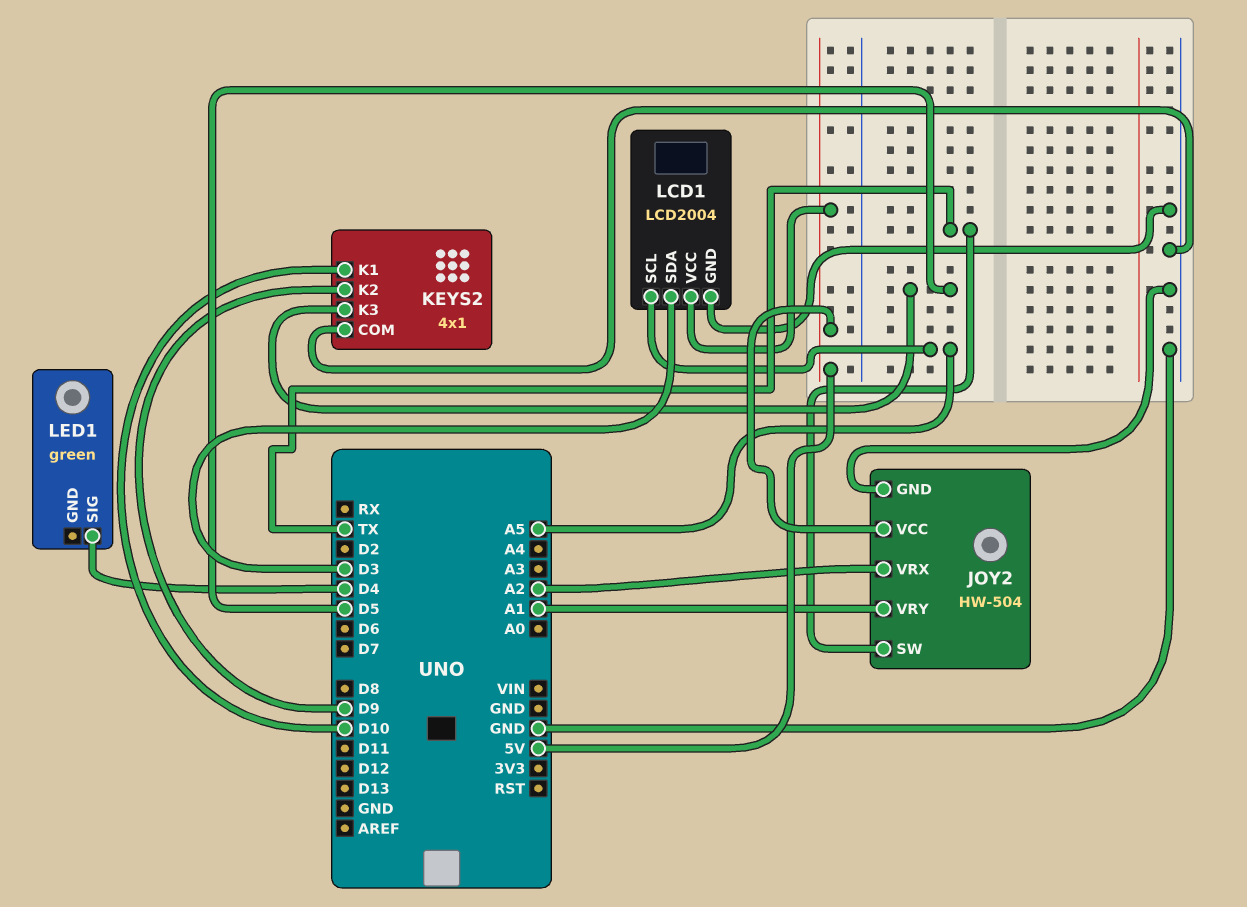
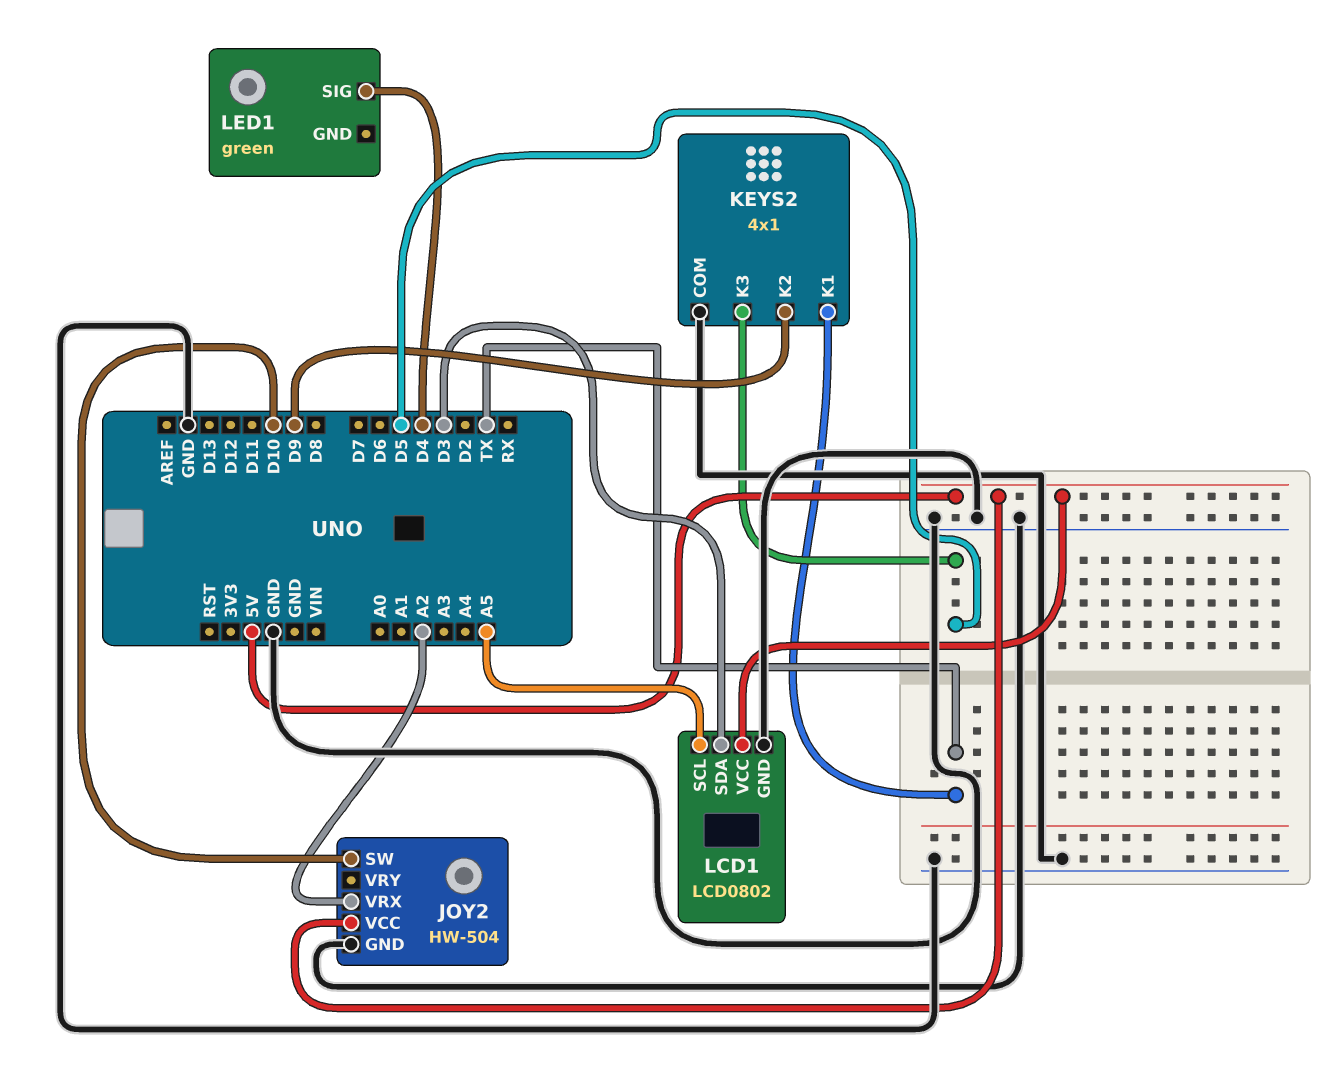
JOY2 pin SW: TX -> D10
JOY2 pin VRY: A1 -> none
KEYS2 pin K1: D10 -> TX
LCD1: LCD2004 -> LCD0802

